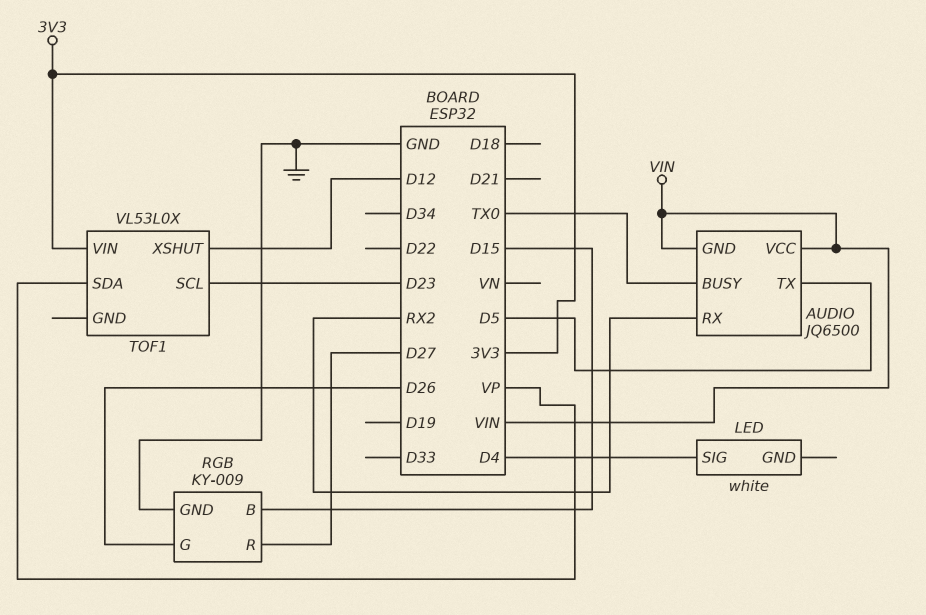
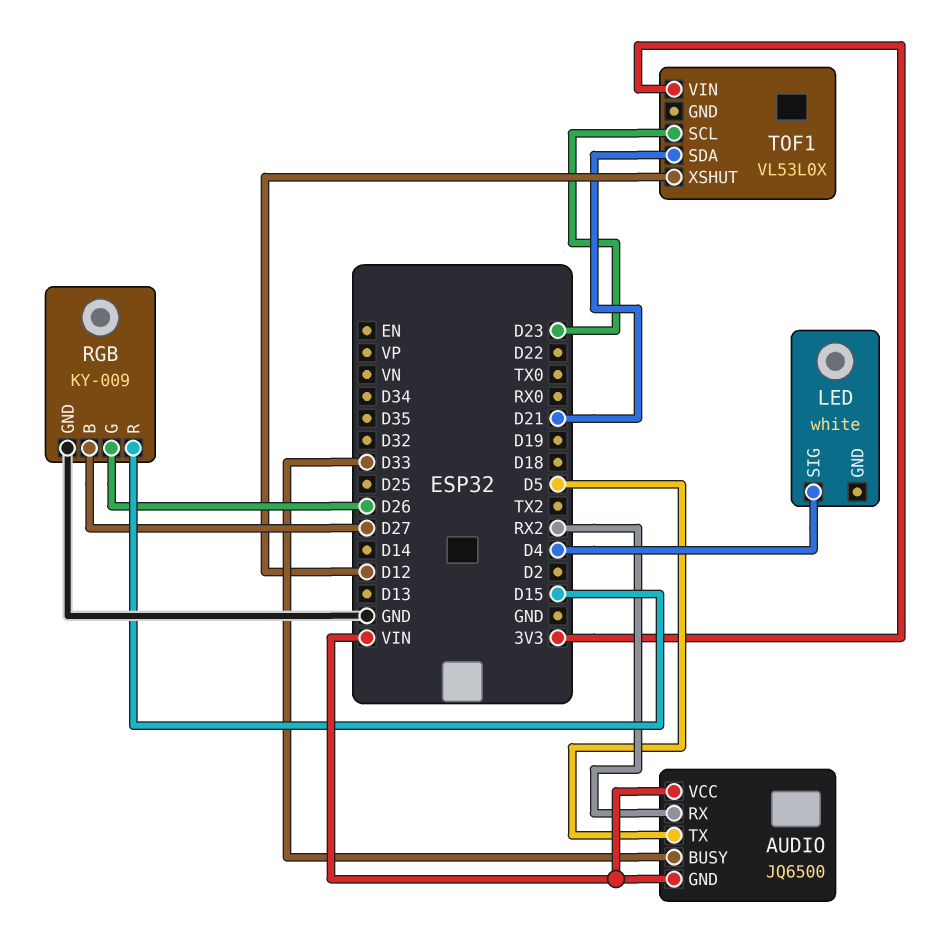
AUDIO pin BUSY: TX0 -> D33
RGB pin B: D15 -> D27
RGB pin R: D27 -> D15
TOF1 pin SDA: VP -> D21

